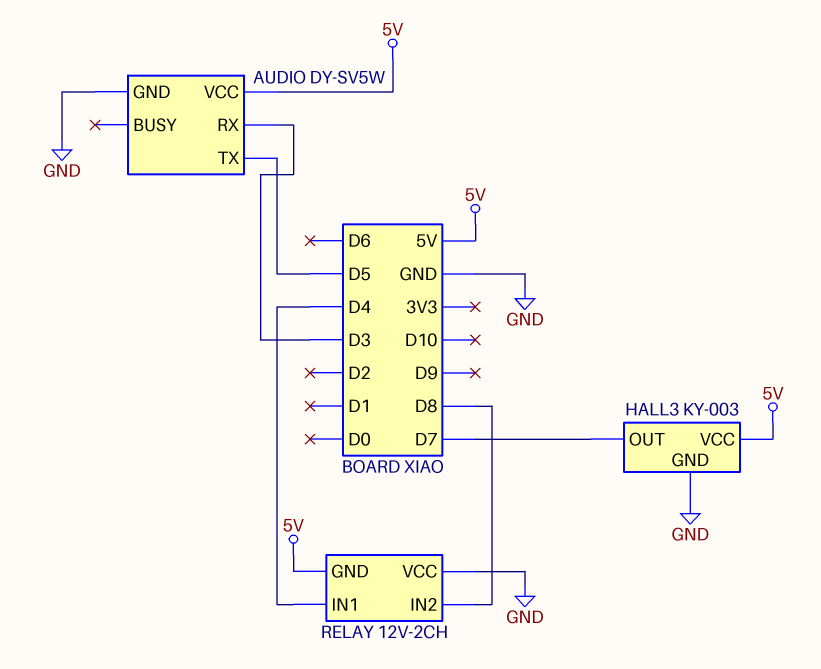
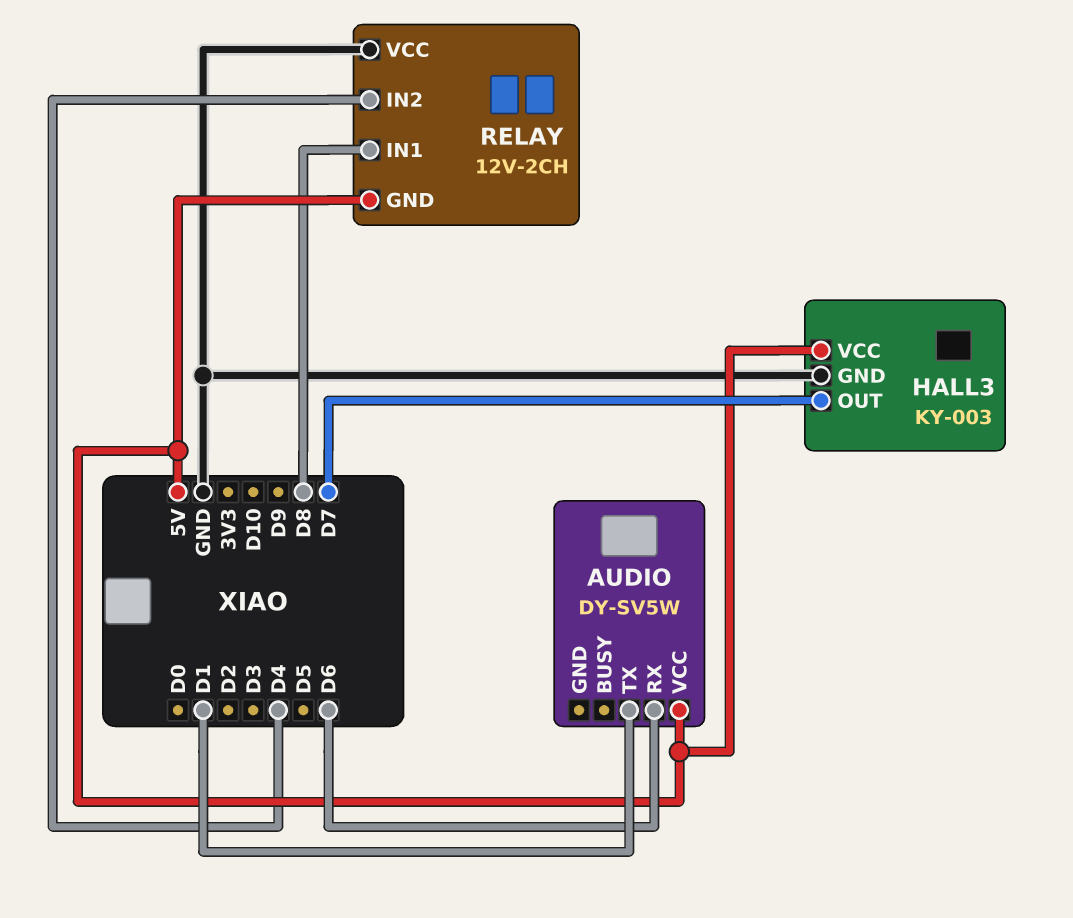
AUDIO pin GND: GND -> none
AUDIO pin RX: D3 -> D6
AUDIO pin TX: D5 -> D1
RELAY pin IN1: D4 -> D8
RELAY pin IN2: D8 -> D4

